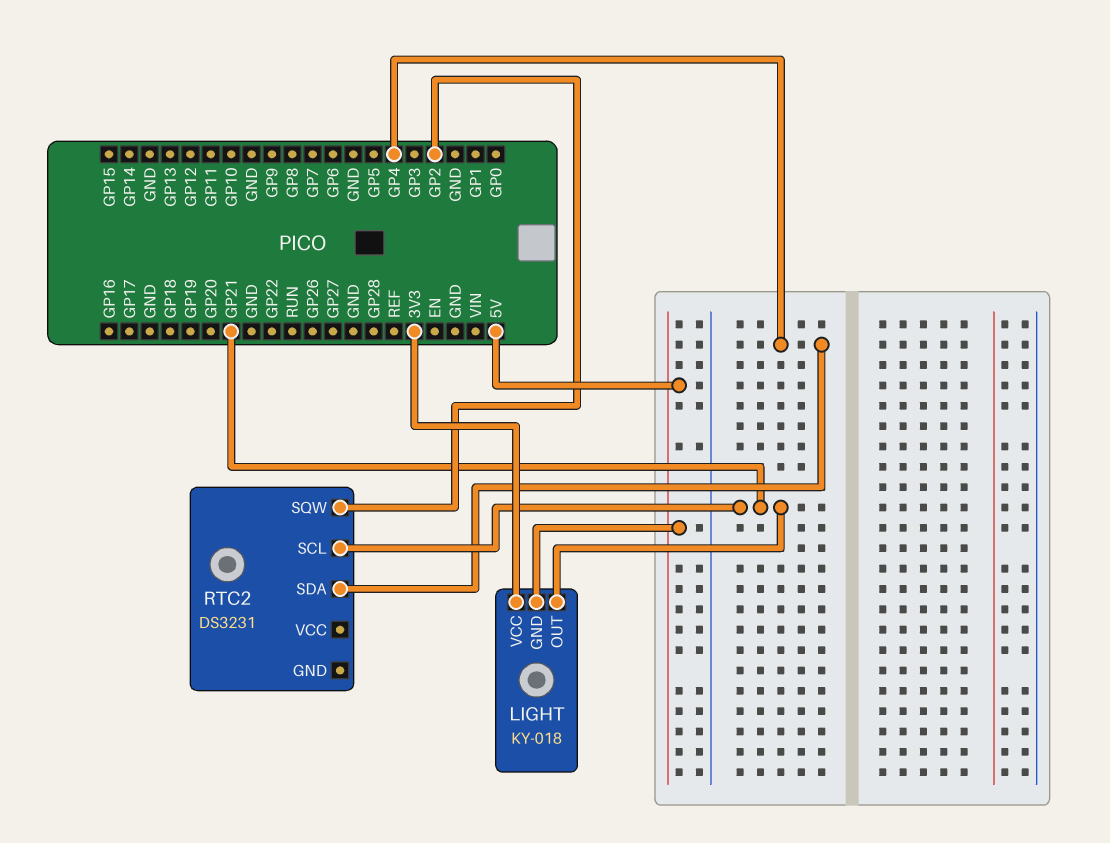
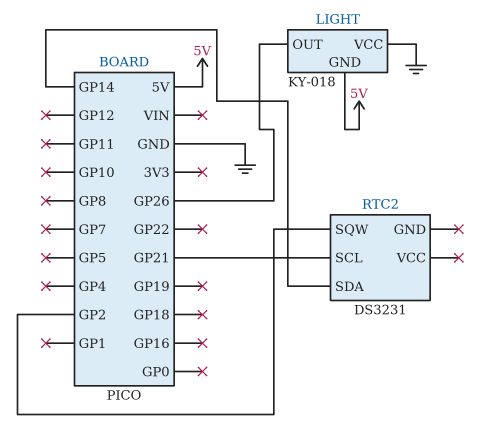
LIGHT pin OUT: GP21 -> GP26
LIGHT pin VCC: 3V3 -> GND
RTC2 pin SDA: GP4 -> GP14

